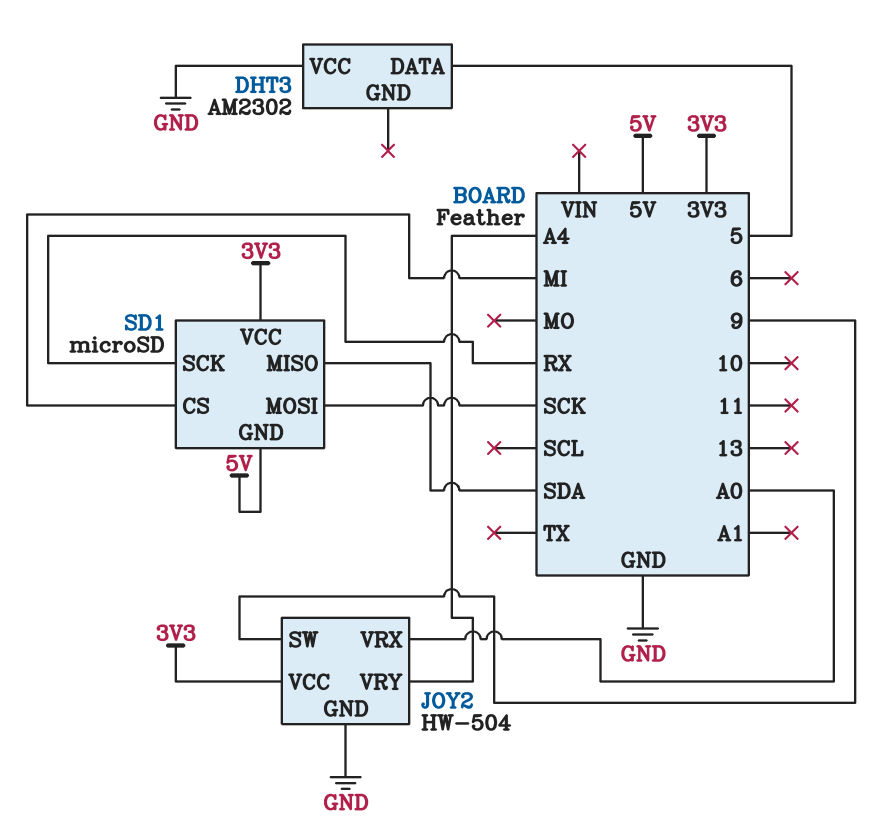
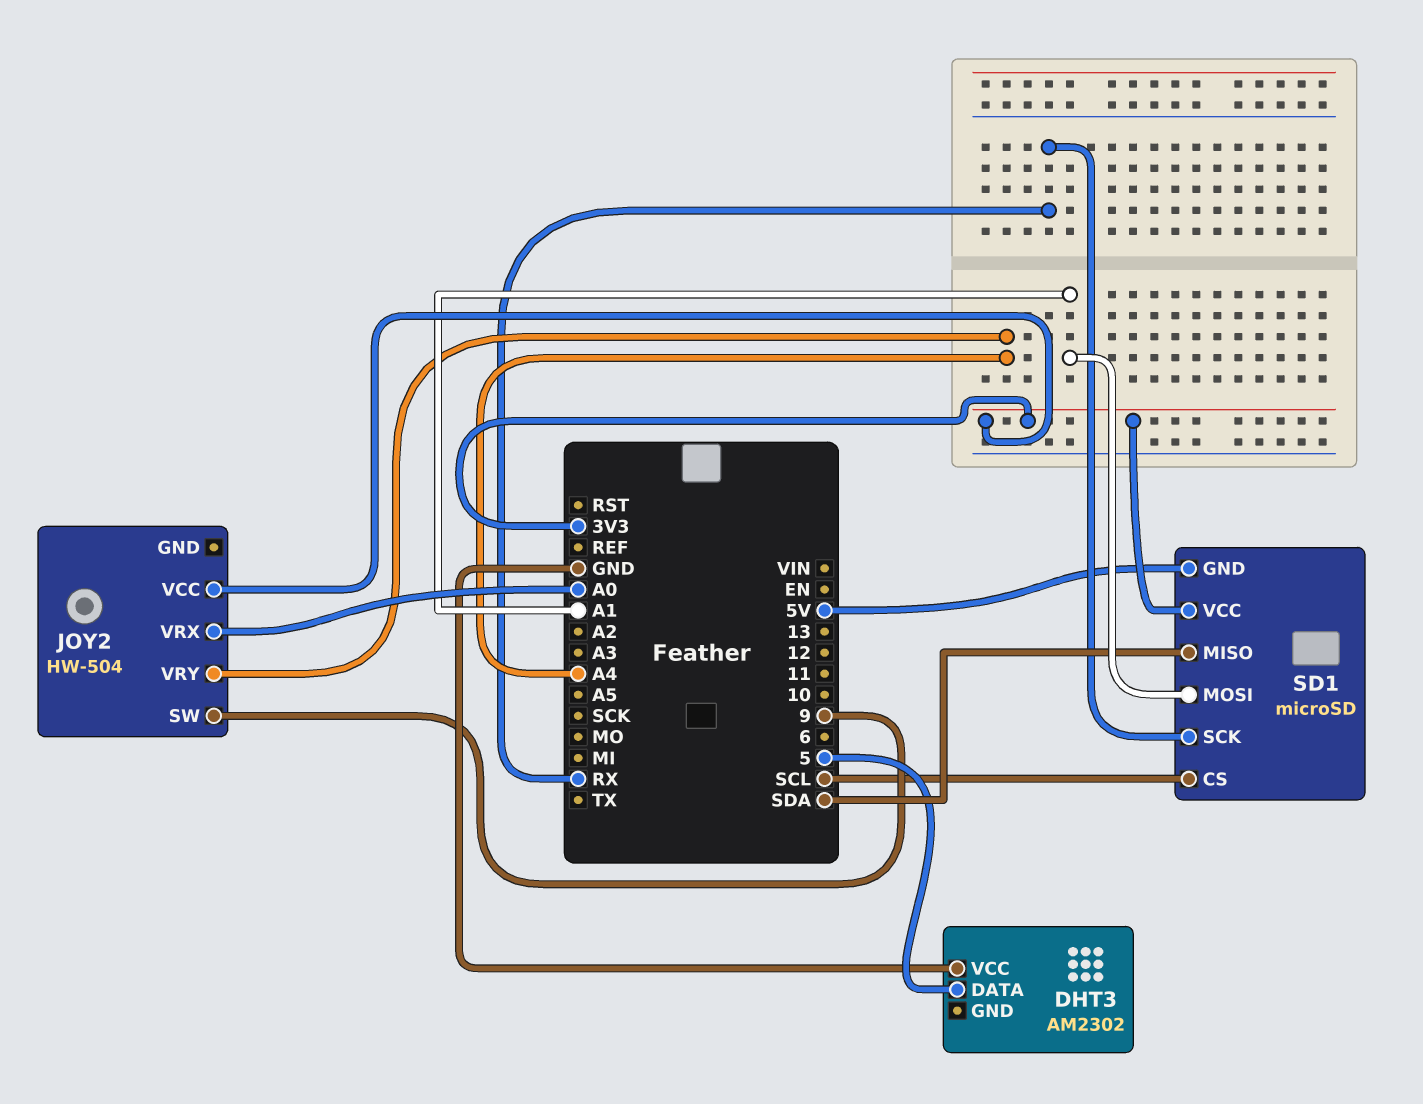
JOY2 pin GND: GND -> none
SD1 pin CS: MI -> SCL
SD1 pin MOSI: SCK -> A1

